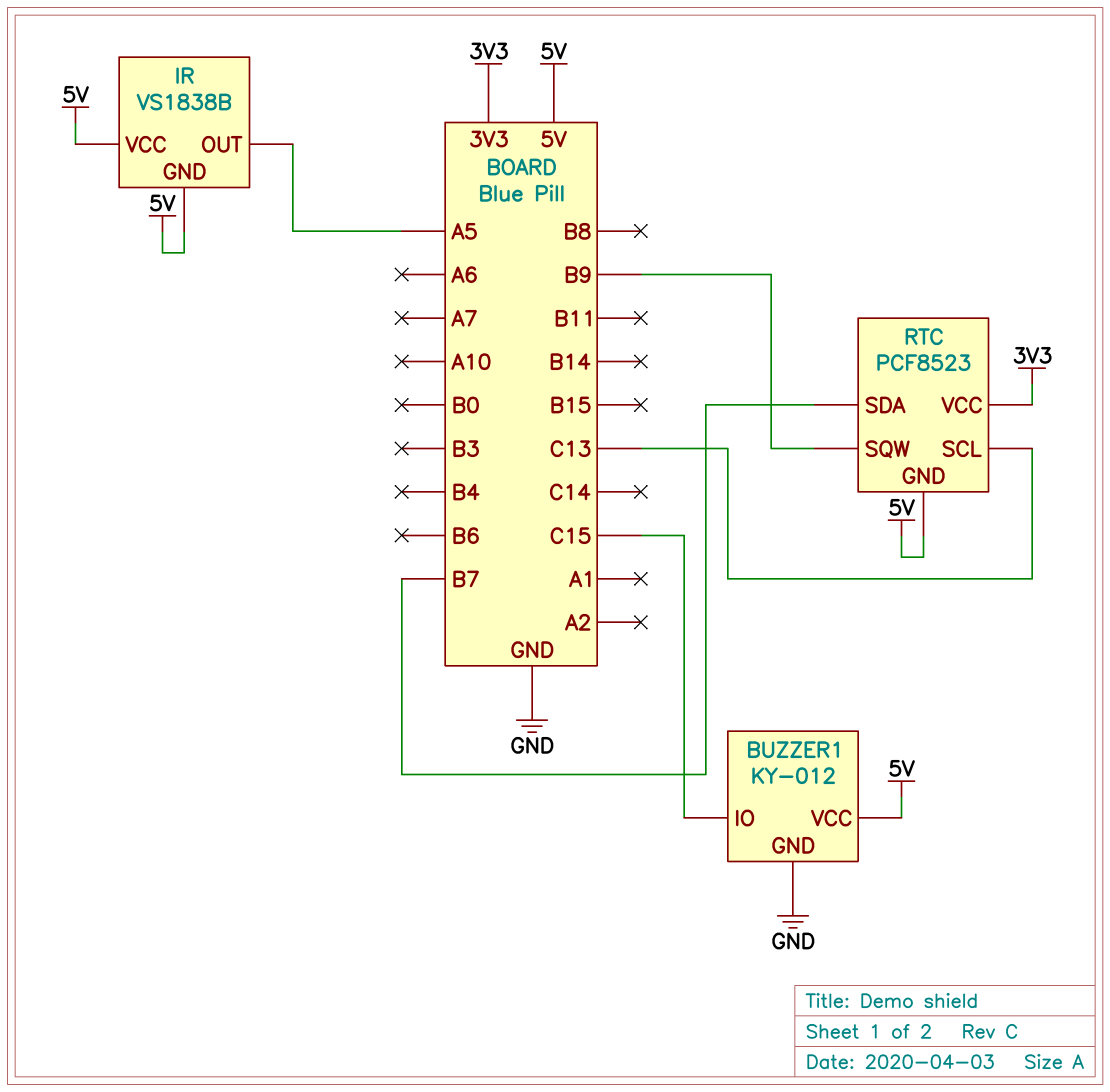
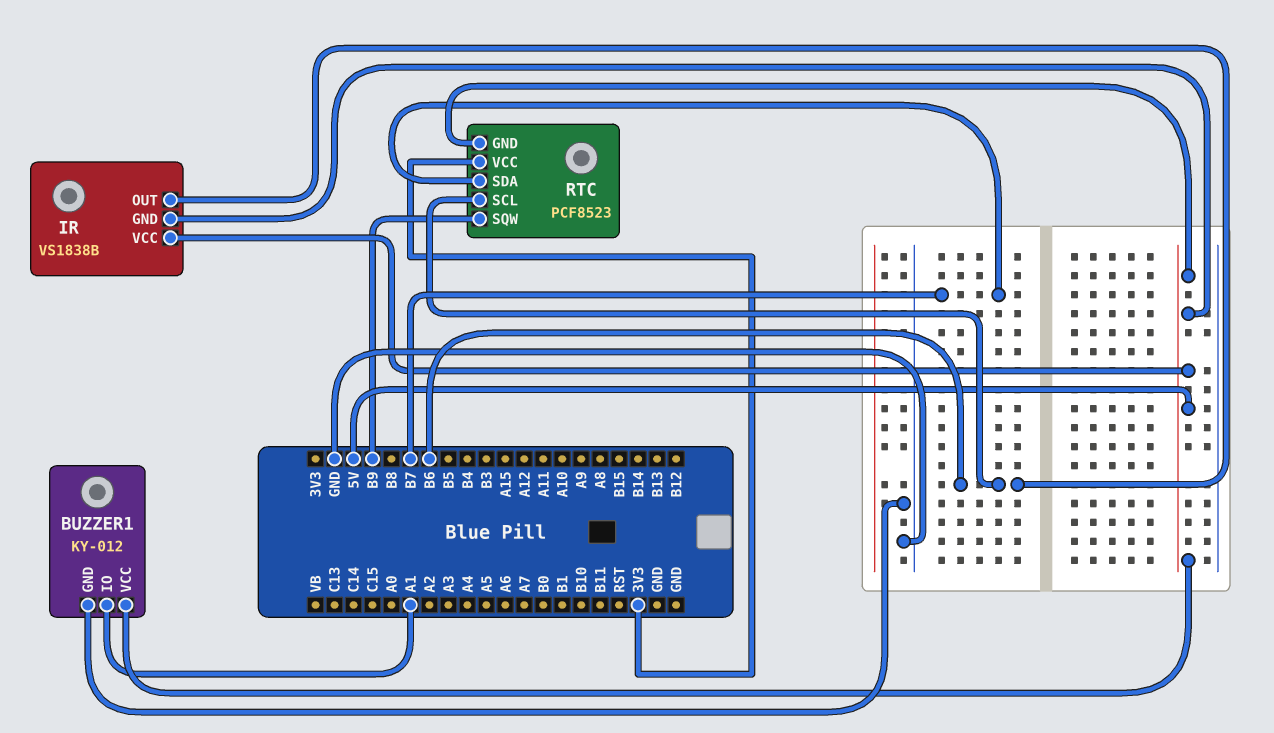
BUZZER1 pin IO: C15 -> A1
IR pin OUT: A5 -> B6
RTC pin SCL: C13 -> B6

